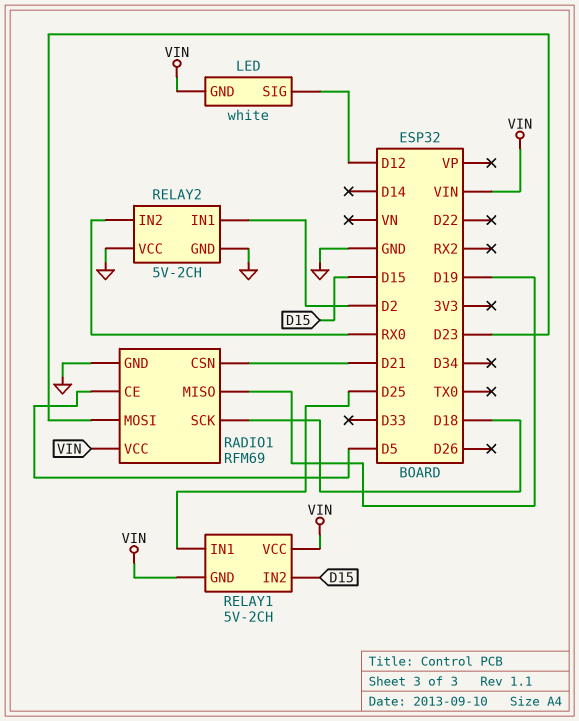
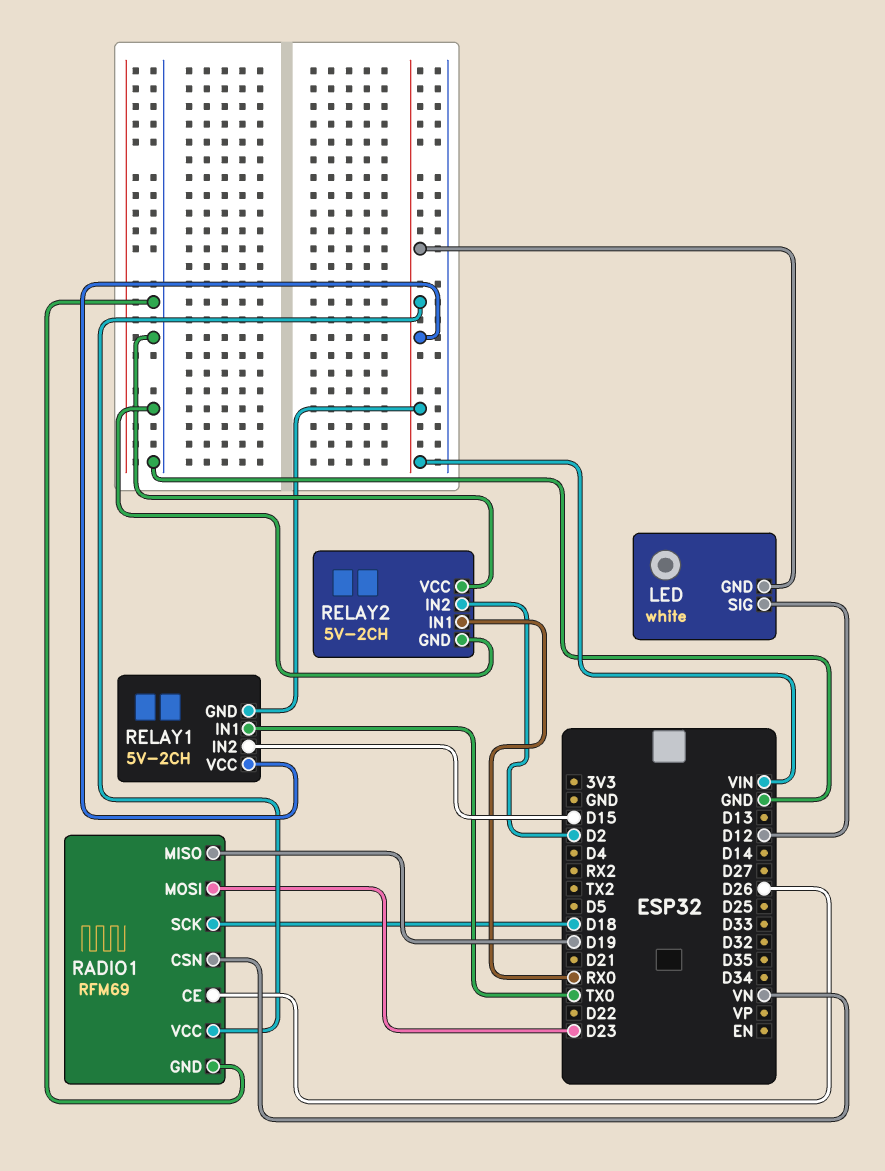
RADIO1 pin CE: D5 -> D26
RADIO1 pin CSN: D21 -> VN
RELAY1 pin IN1: D25 -> TX0
RELAY2 pin IN1: D2 -> RX0
RELAY2 pin IN2: RX0 -> D2

